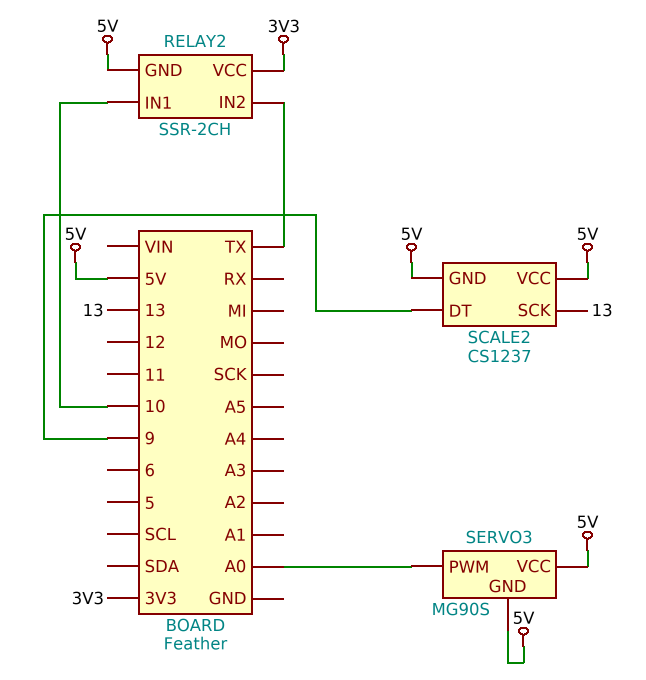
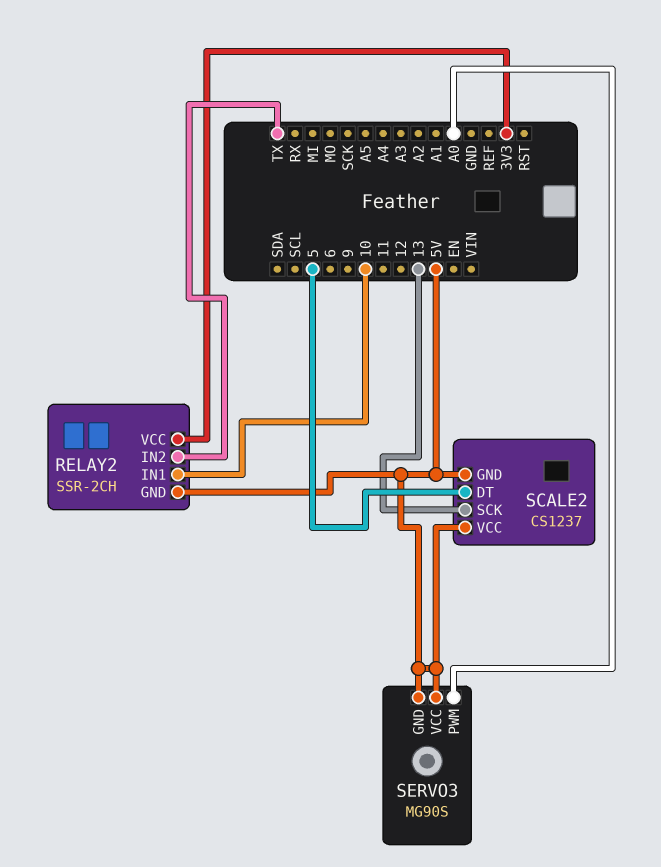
SCALE2 pin DT: 9 -> 5

